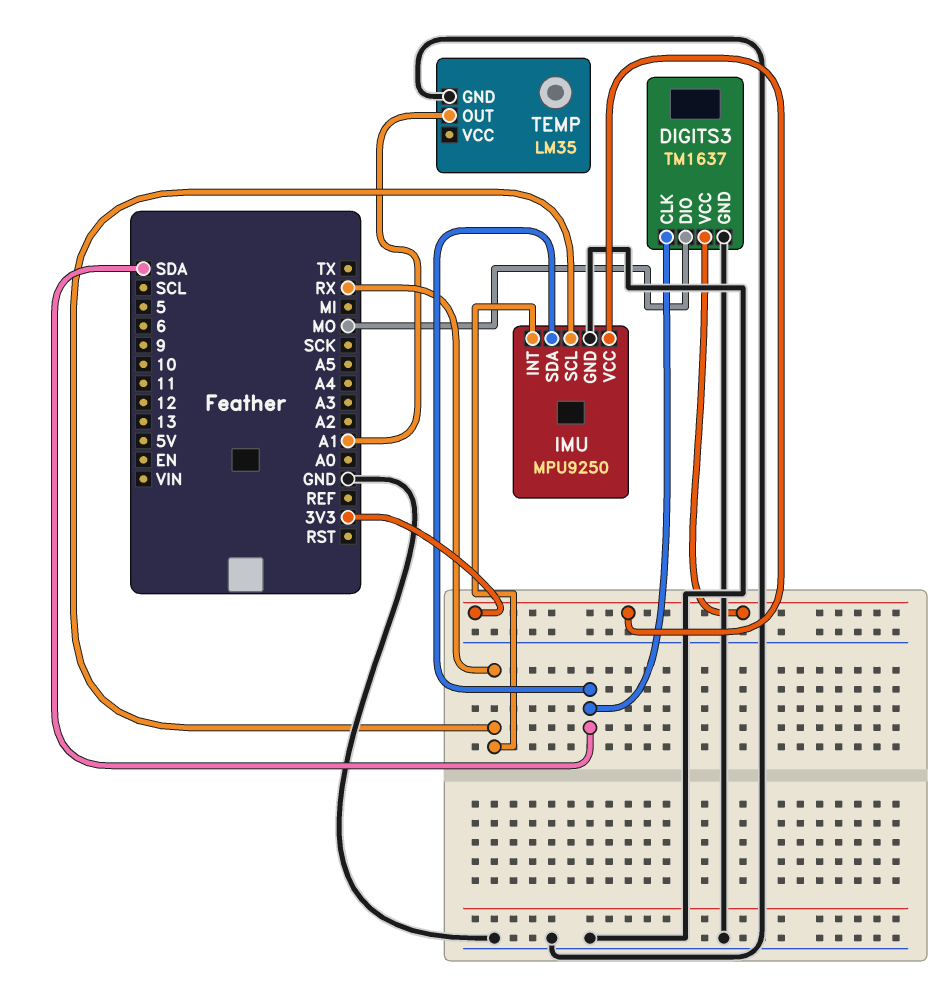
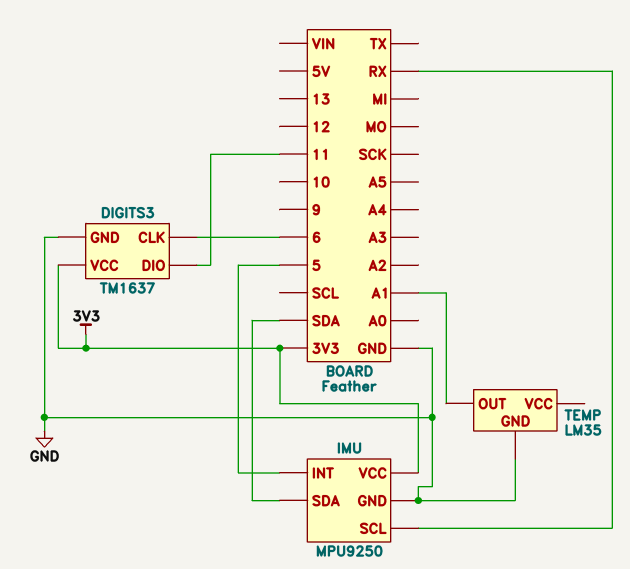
DIGITS3 pin CLK: SDA -> 6
DIGITS3 pin DIO: MO -> 11
IMU pin INT: RX -> 5

